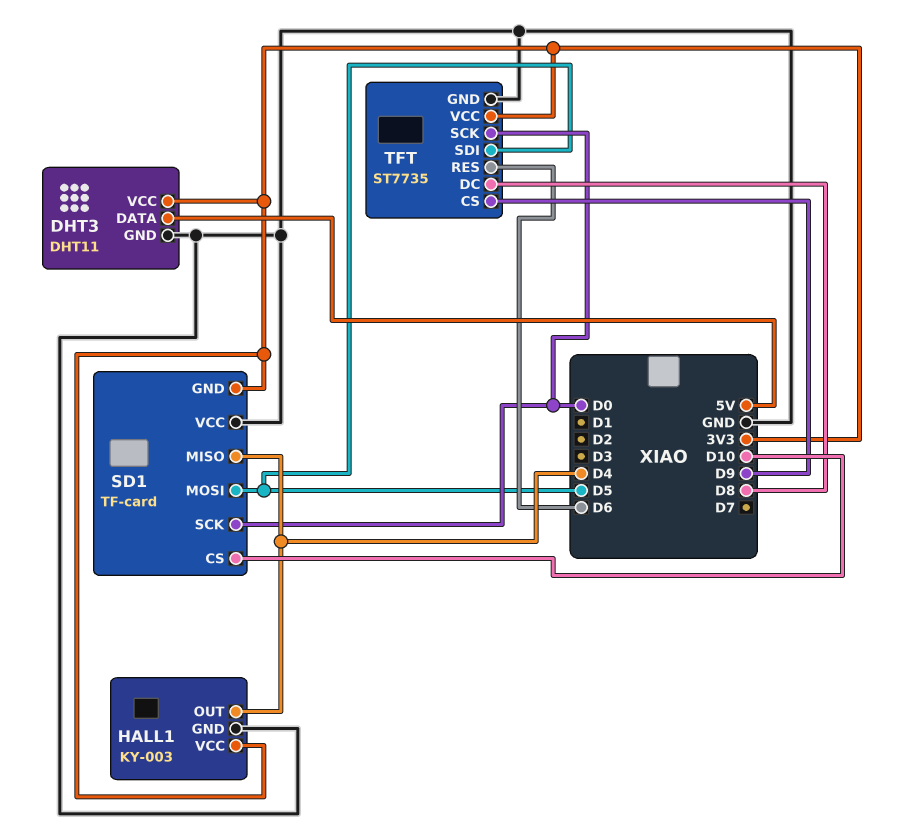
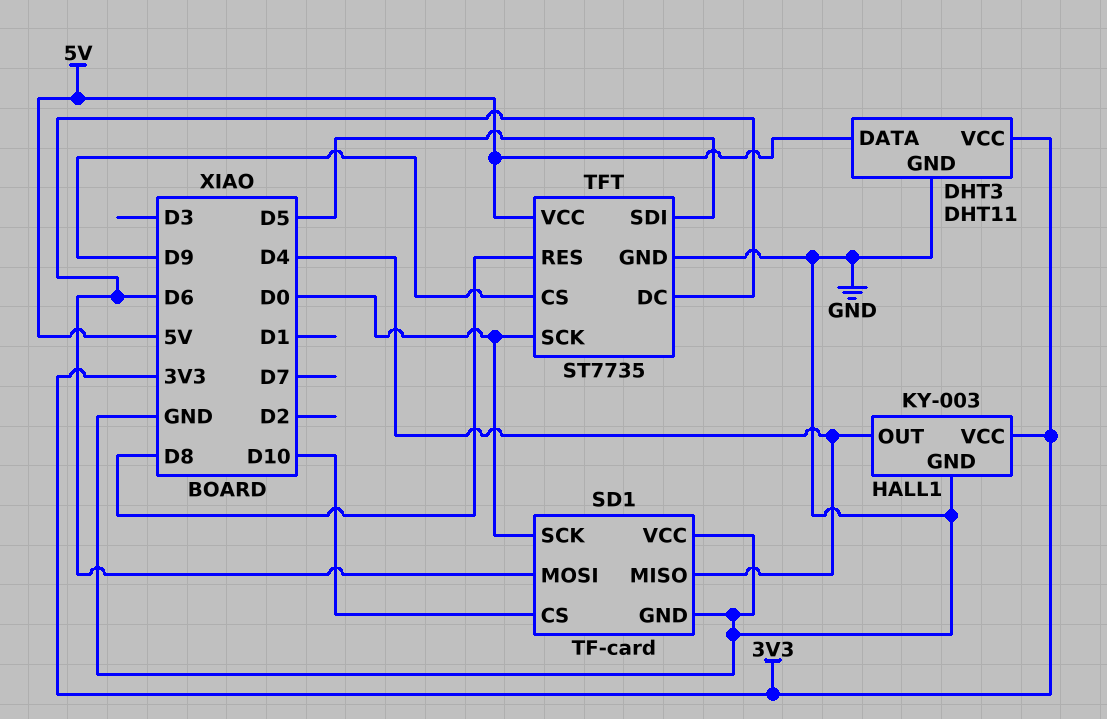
SD1 pin GND: 3V3 -> GND
SD1 pin MOSI: D5 -> D6
TFT pin DC: D8 -> D6
TFT pin RES: D6 -> D8
TFT pin VCC: 3V3 -> 5V

